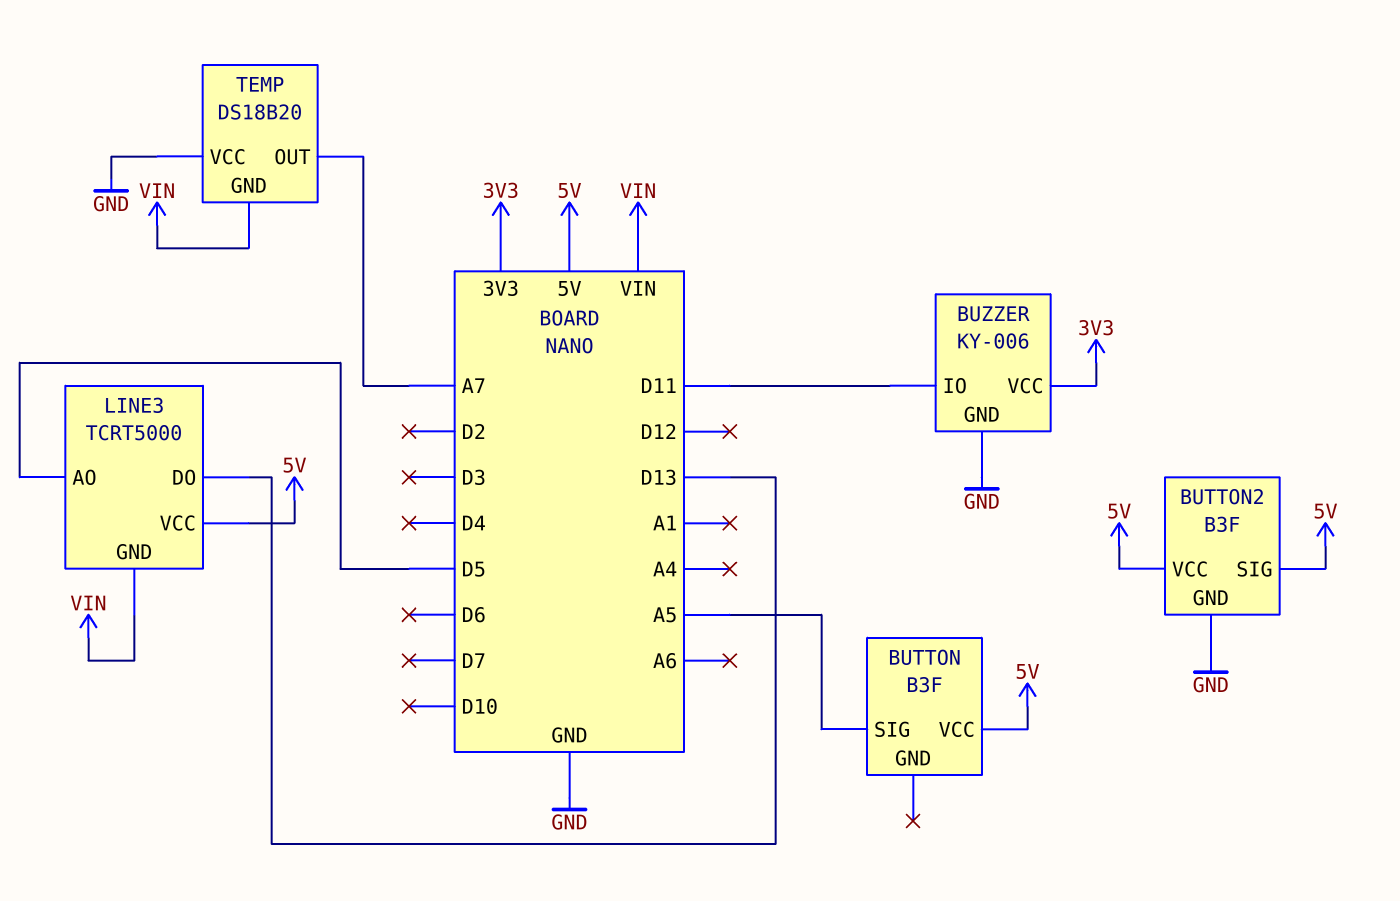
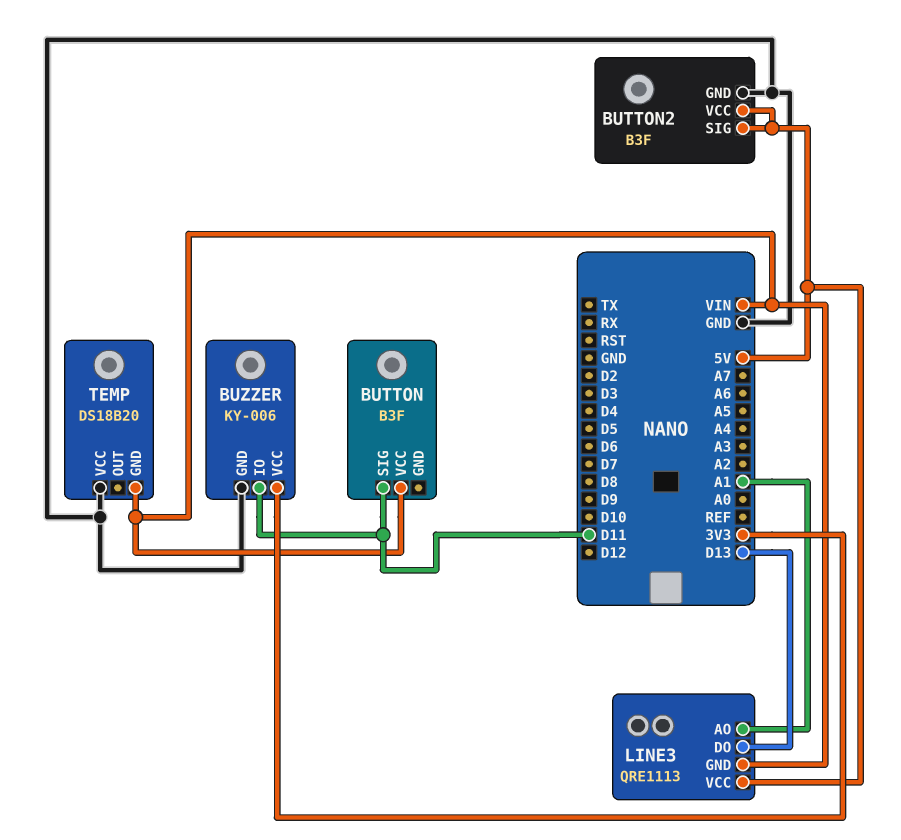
BUTTON pin SIG: A5 -> D11
BUTTON pin VCC: 5V -> VIN
LINE3: TCRT5000 -> QRE1113
LINE3 pin AO: D5 -> A1
TEMP pin OUT: A7 -> none

